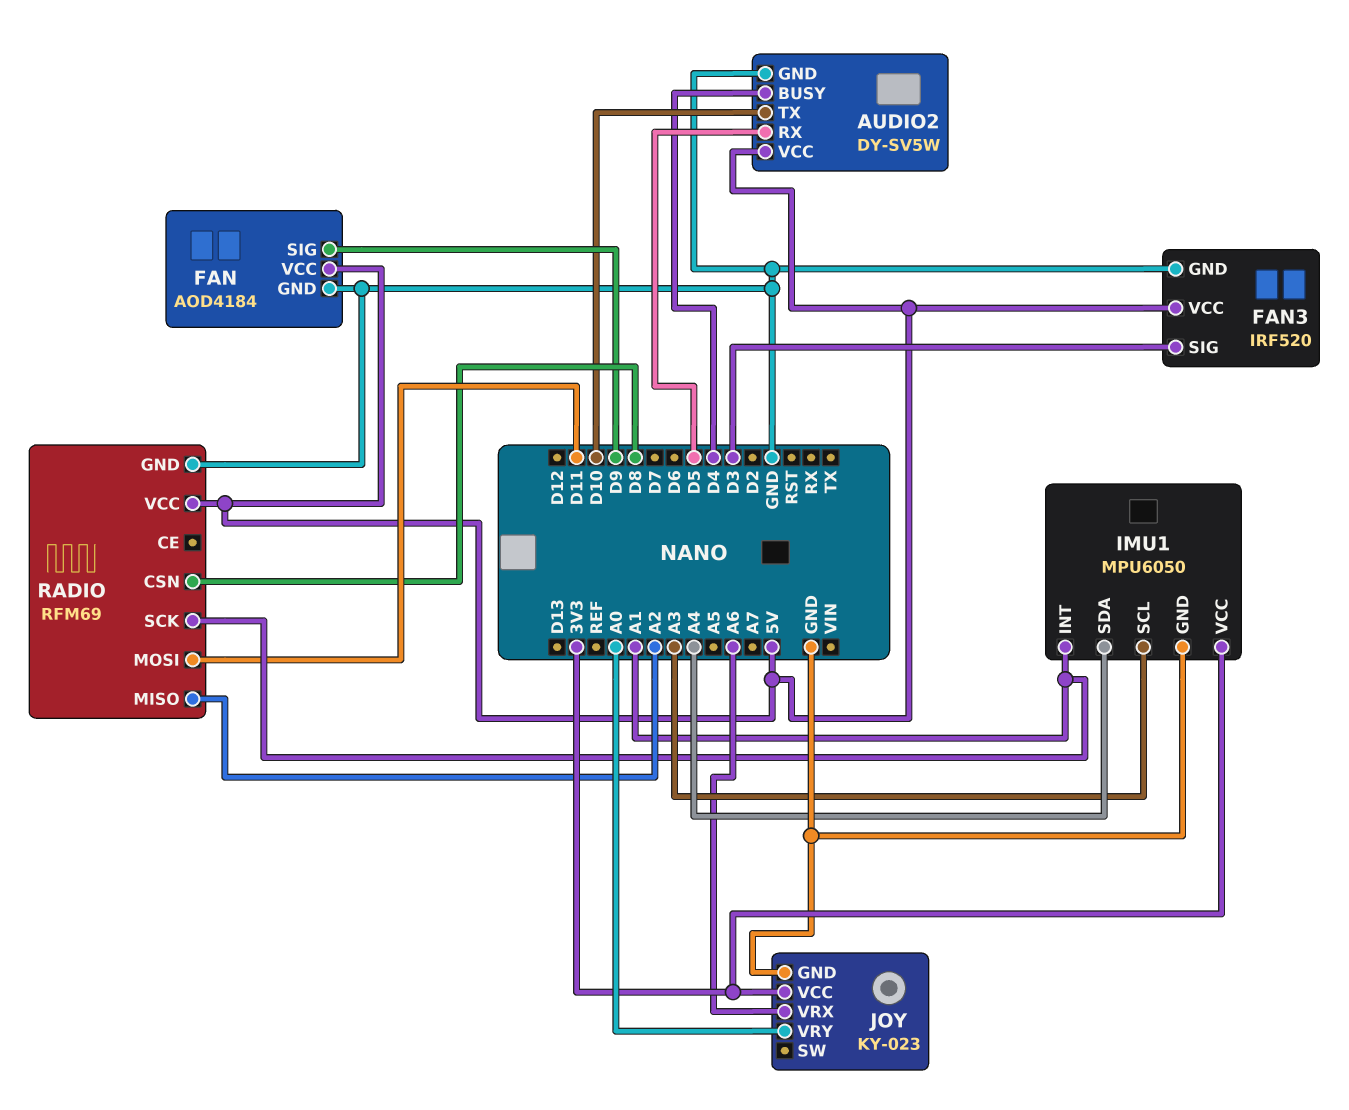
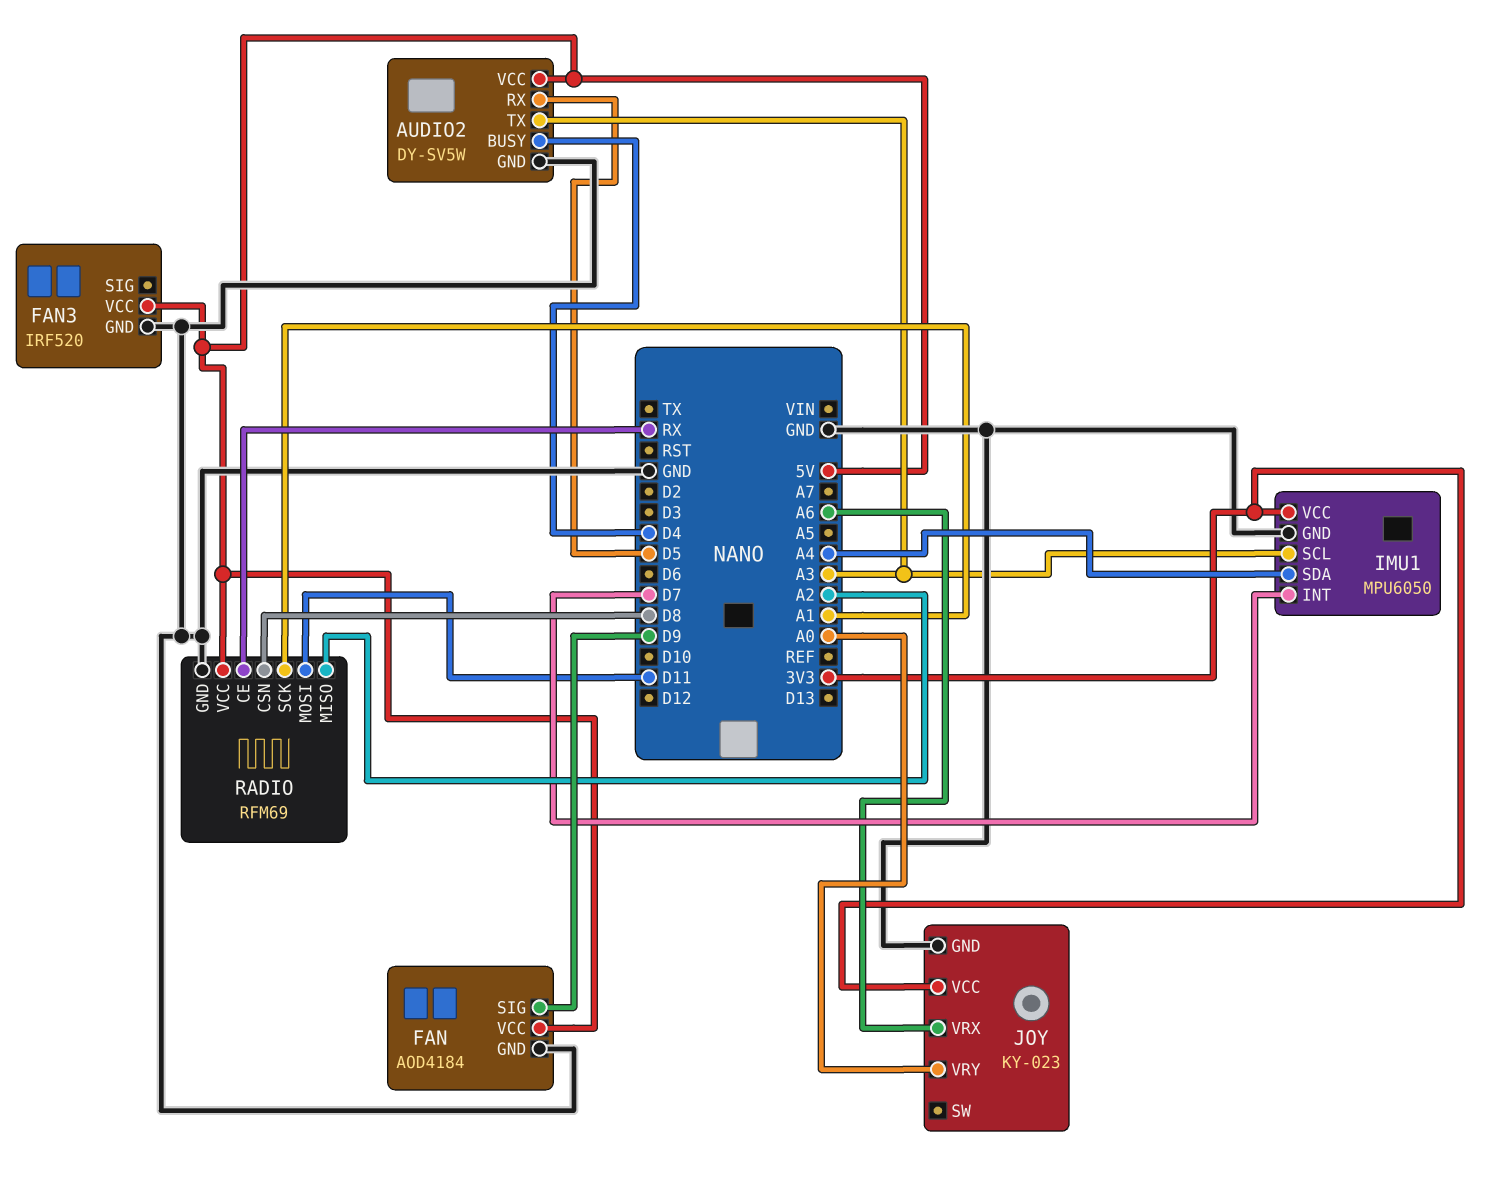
AUDIO2 pin TX: D10 -> A3
FAN3 pin SIG: D3 -> none
IMU1 pin INT: A1 -> D7
RADIO pin CE: none -> RX

